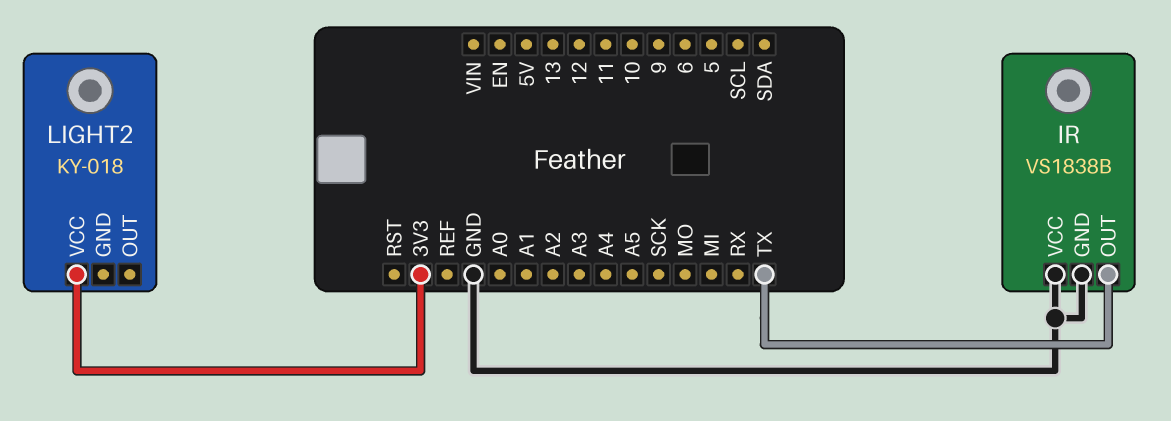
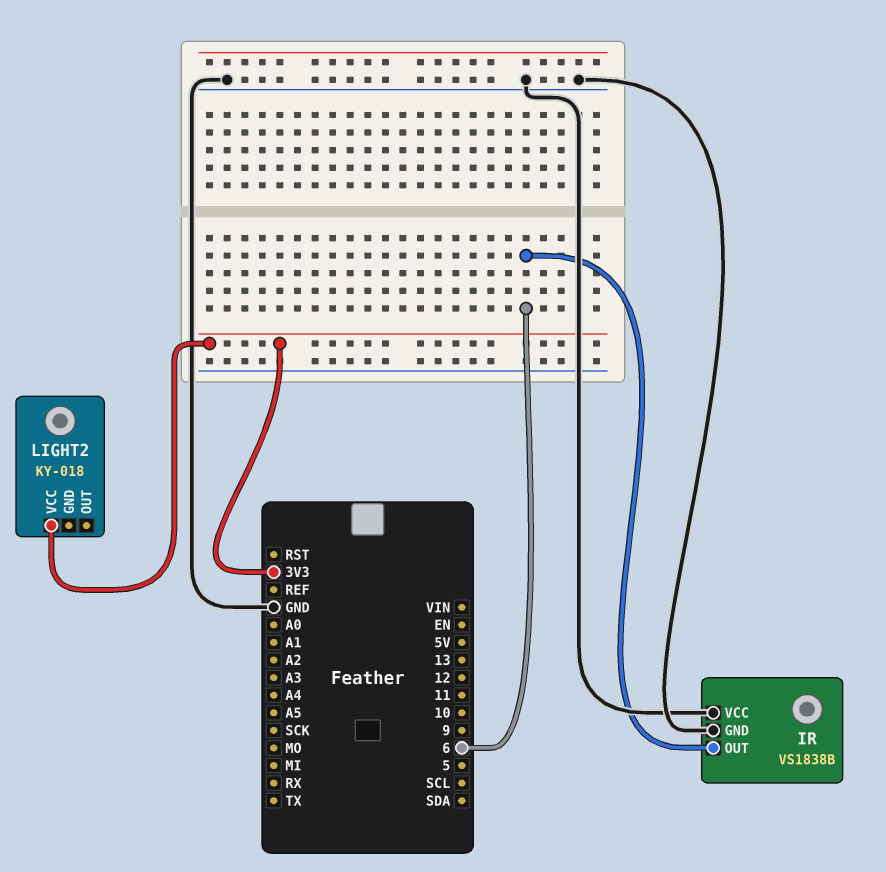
IR pin OUT: TX -> 6

